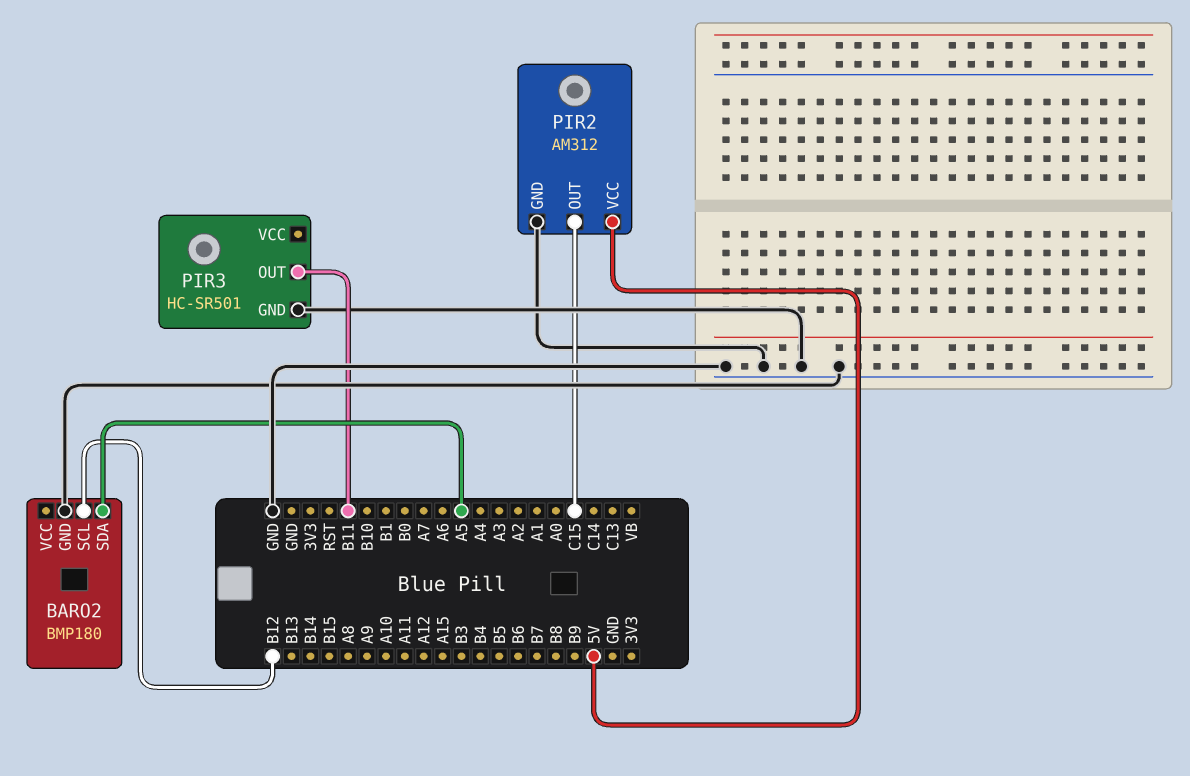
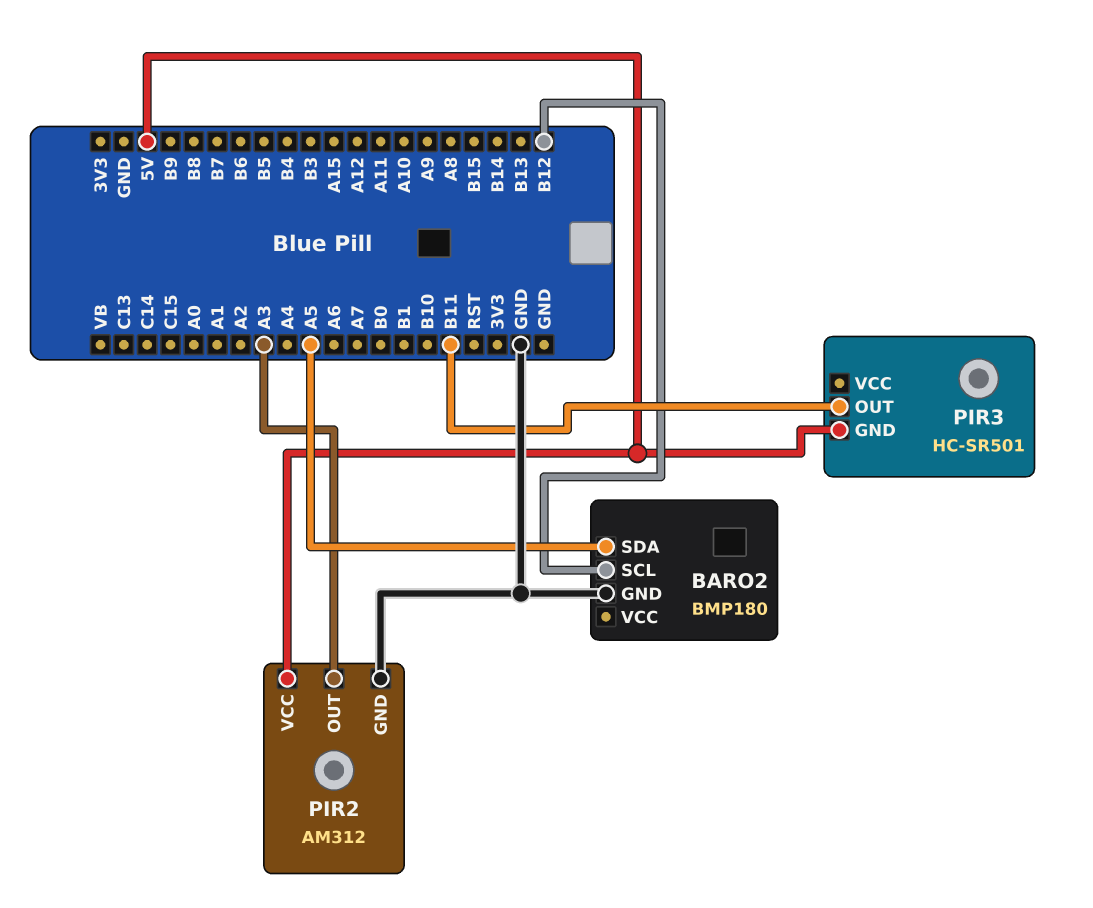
PIR2 pin OUT: C15 -> A3
PIR3 pin GND: GND -> 5V

